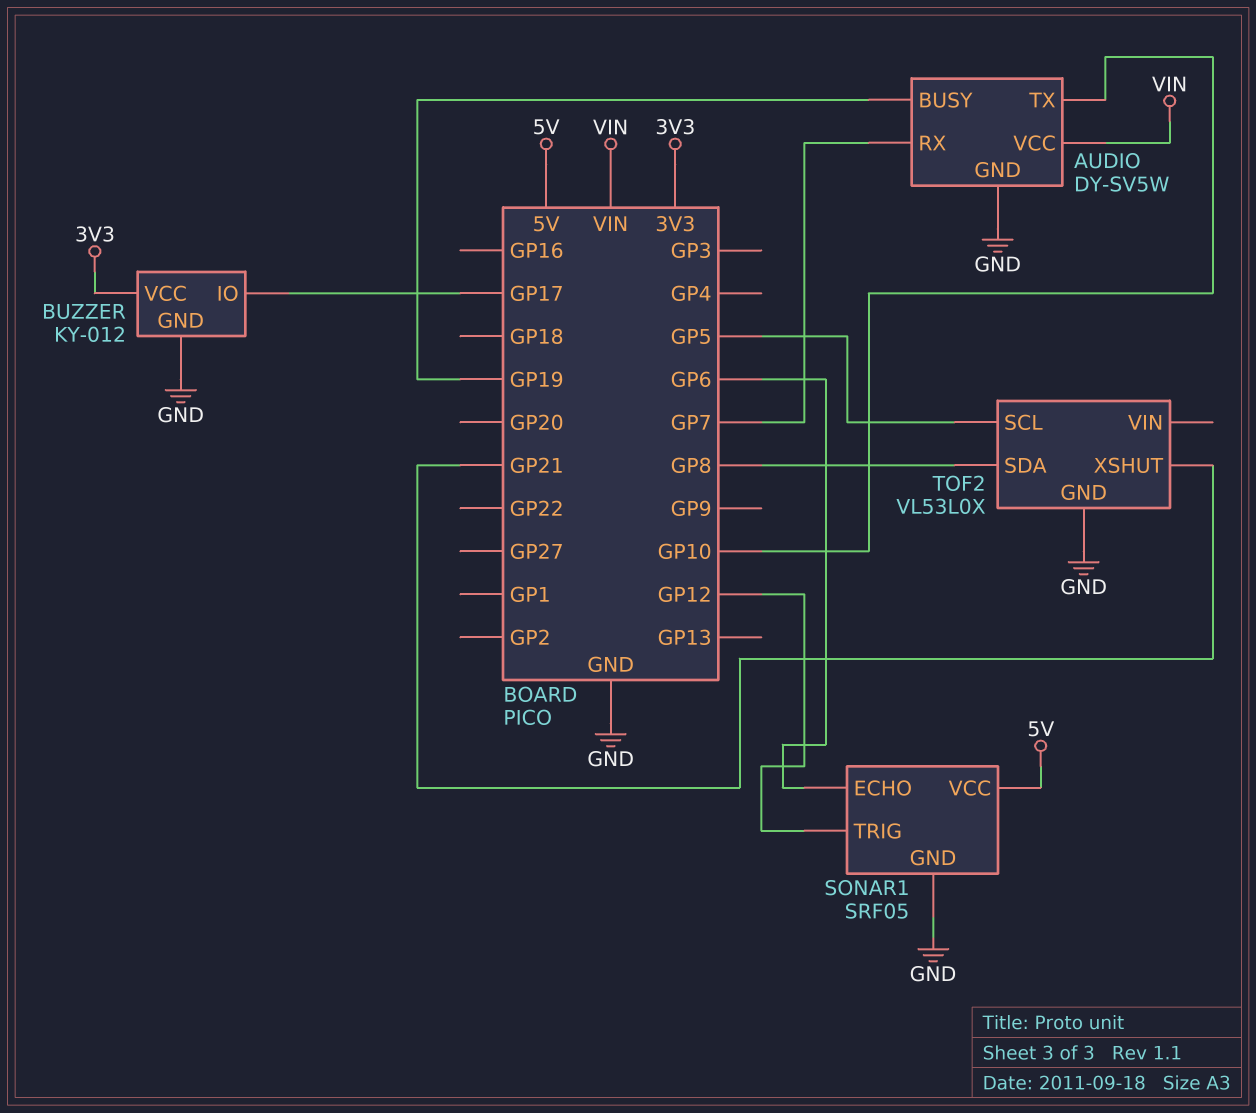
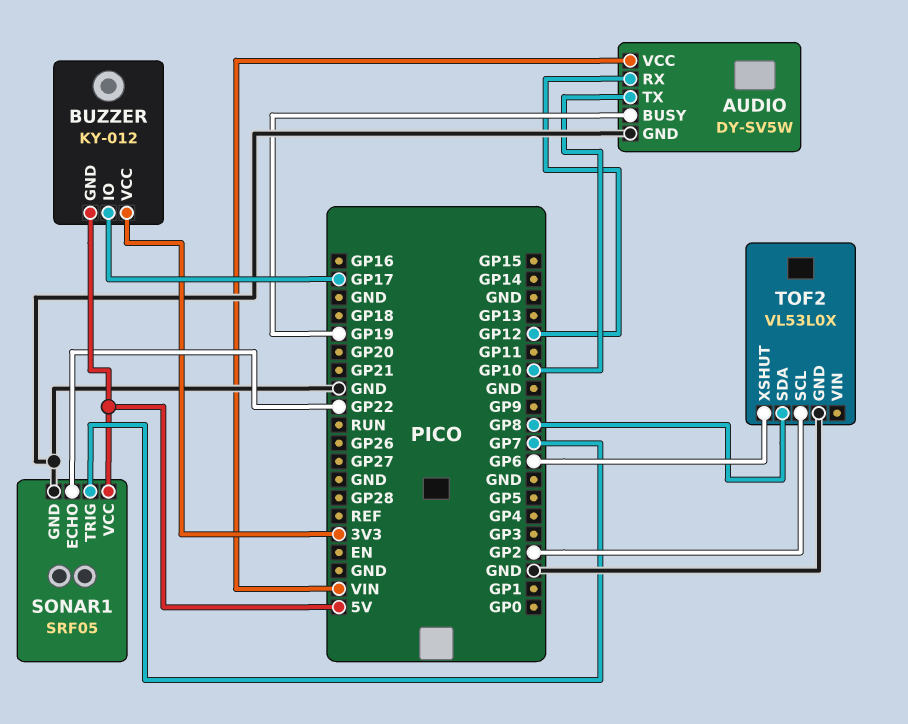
AUDIO pin RX: GP7 -> GP12
BUZZER pin GND: GND -> 5V
SONAR1 pin ECHO: GP6 -> GP22
SONAR1 pin TRIG: GP12 -> GP7
TOF2 pin SCL: GP5 -> GP2
TOF2 pin XSHUT: GP21 -> GP6

